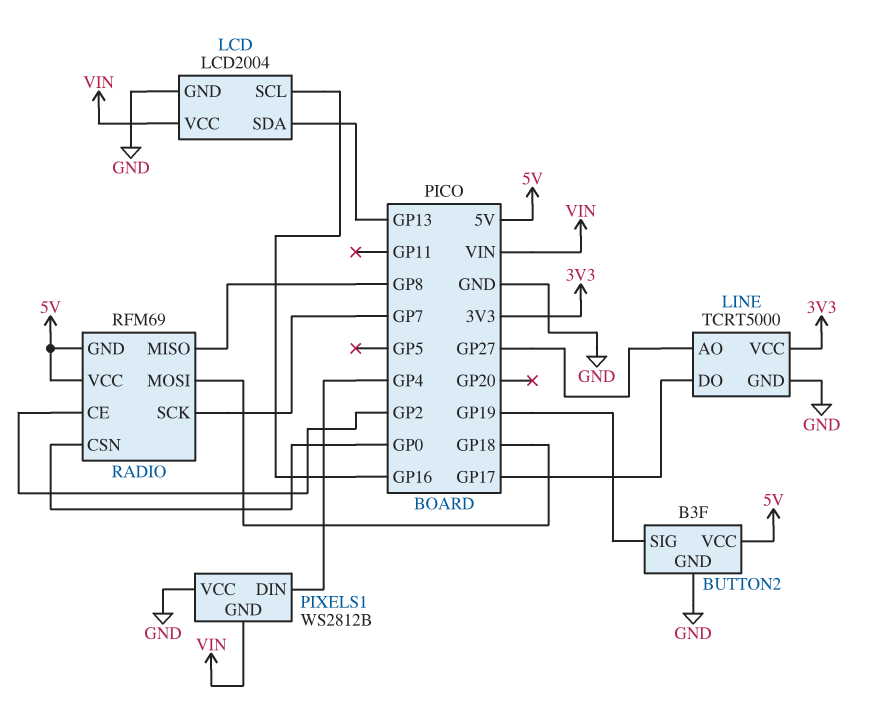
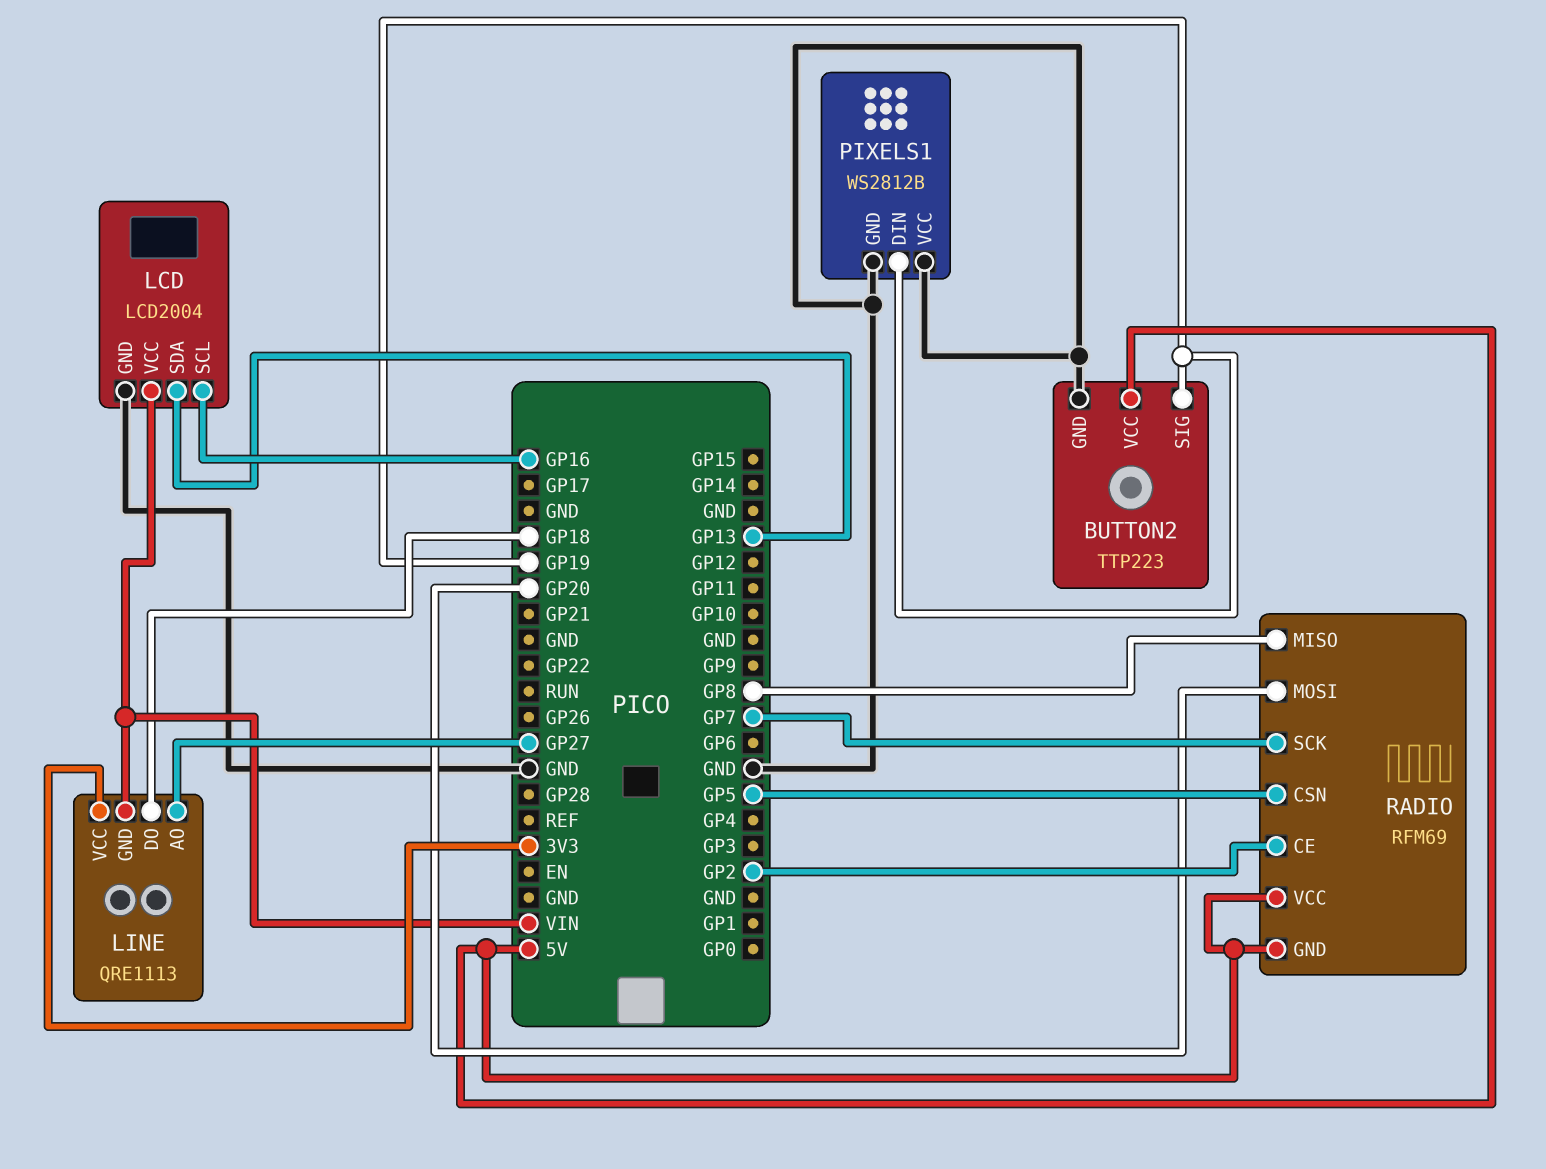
BUTTON2: B3F -> TTP223
LINE: TCRT5000 -> QRE1113
LINE pin DO: GP17 -> GP18
LINE pin GND: GND -> VIN
PIXELS1 pin DIN: GP4 -> GP19
PIXELS1 pin GND: VIN -> GND
RADIO pin CSN: GP0 -> GP5
RADIO pin MOSI: GP18 -> GP20

